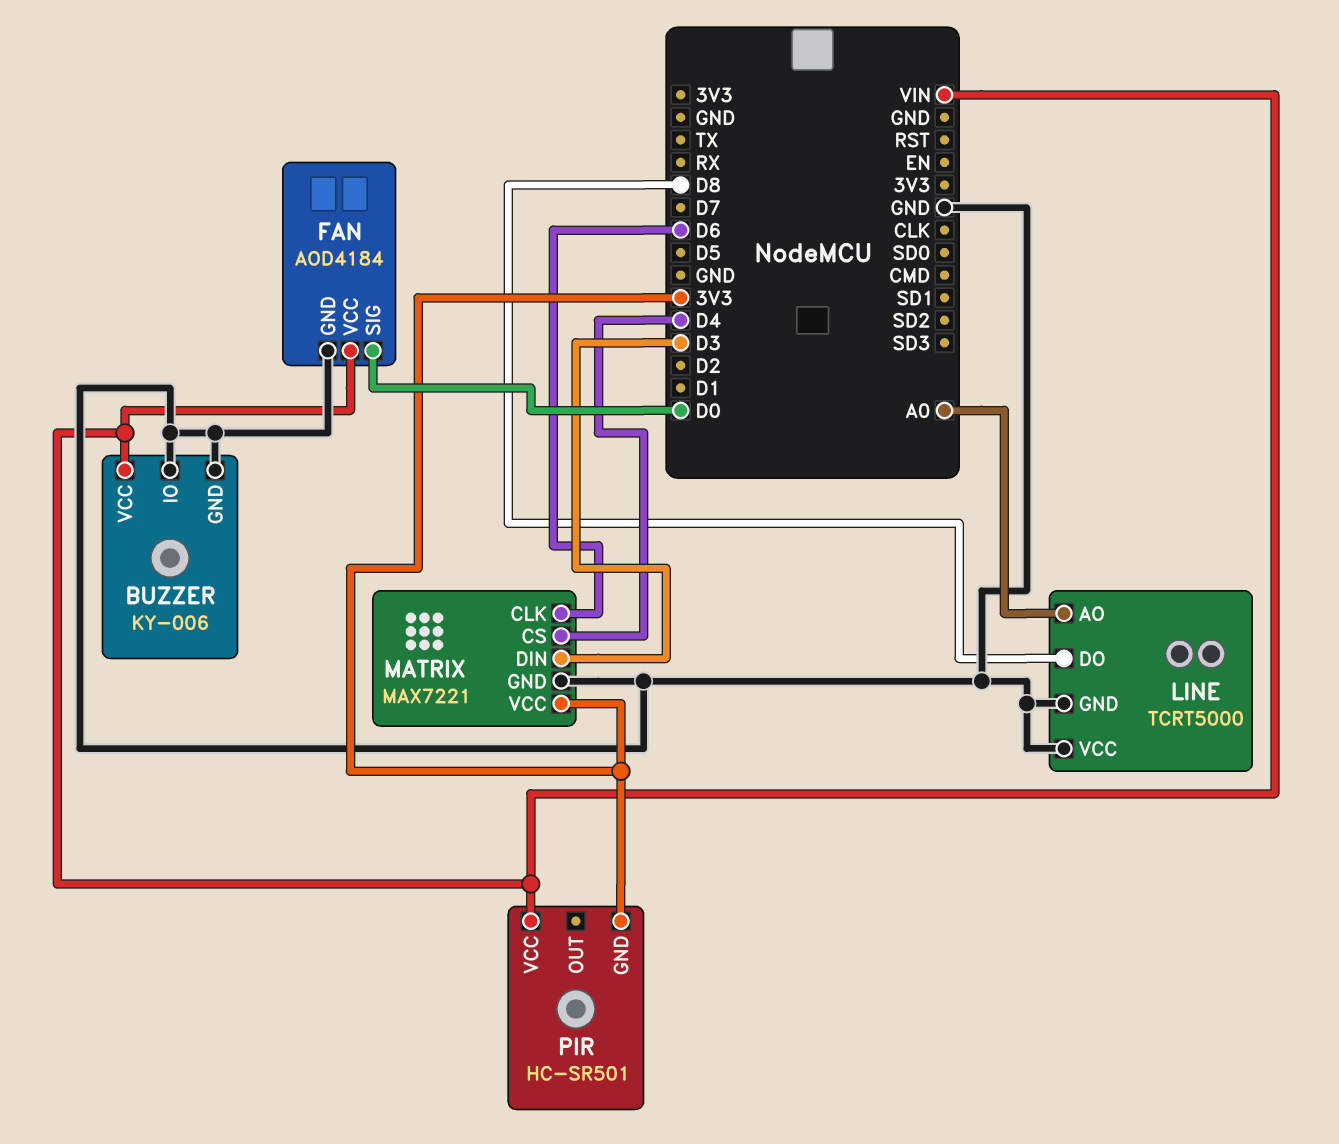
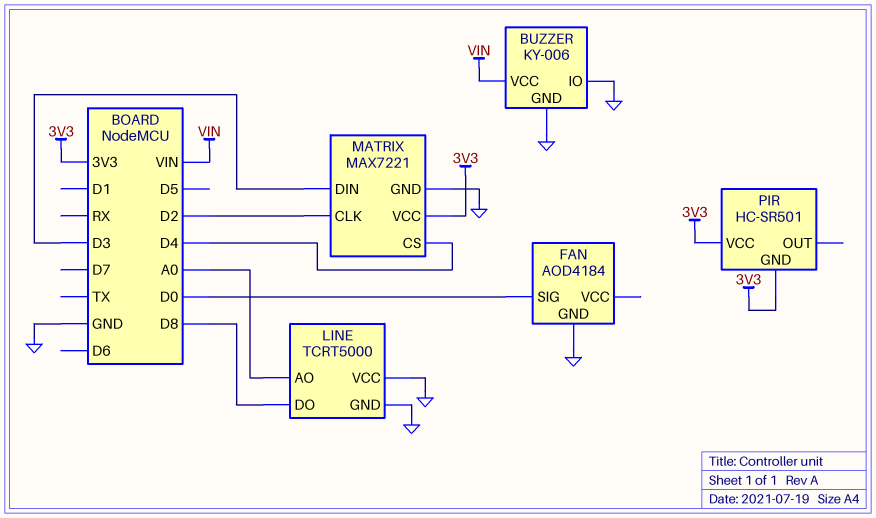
FAN pin VCC: VIN -> none
MATRIX pin CLK: D6 -> D2
PIR pin VCC: VIN -> 3V3

